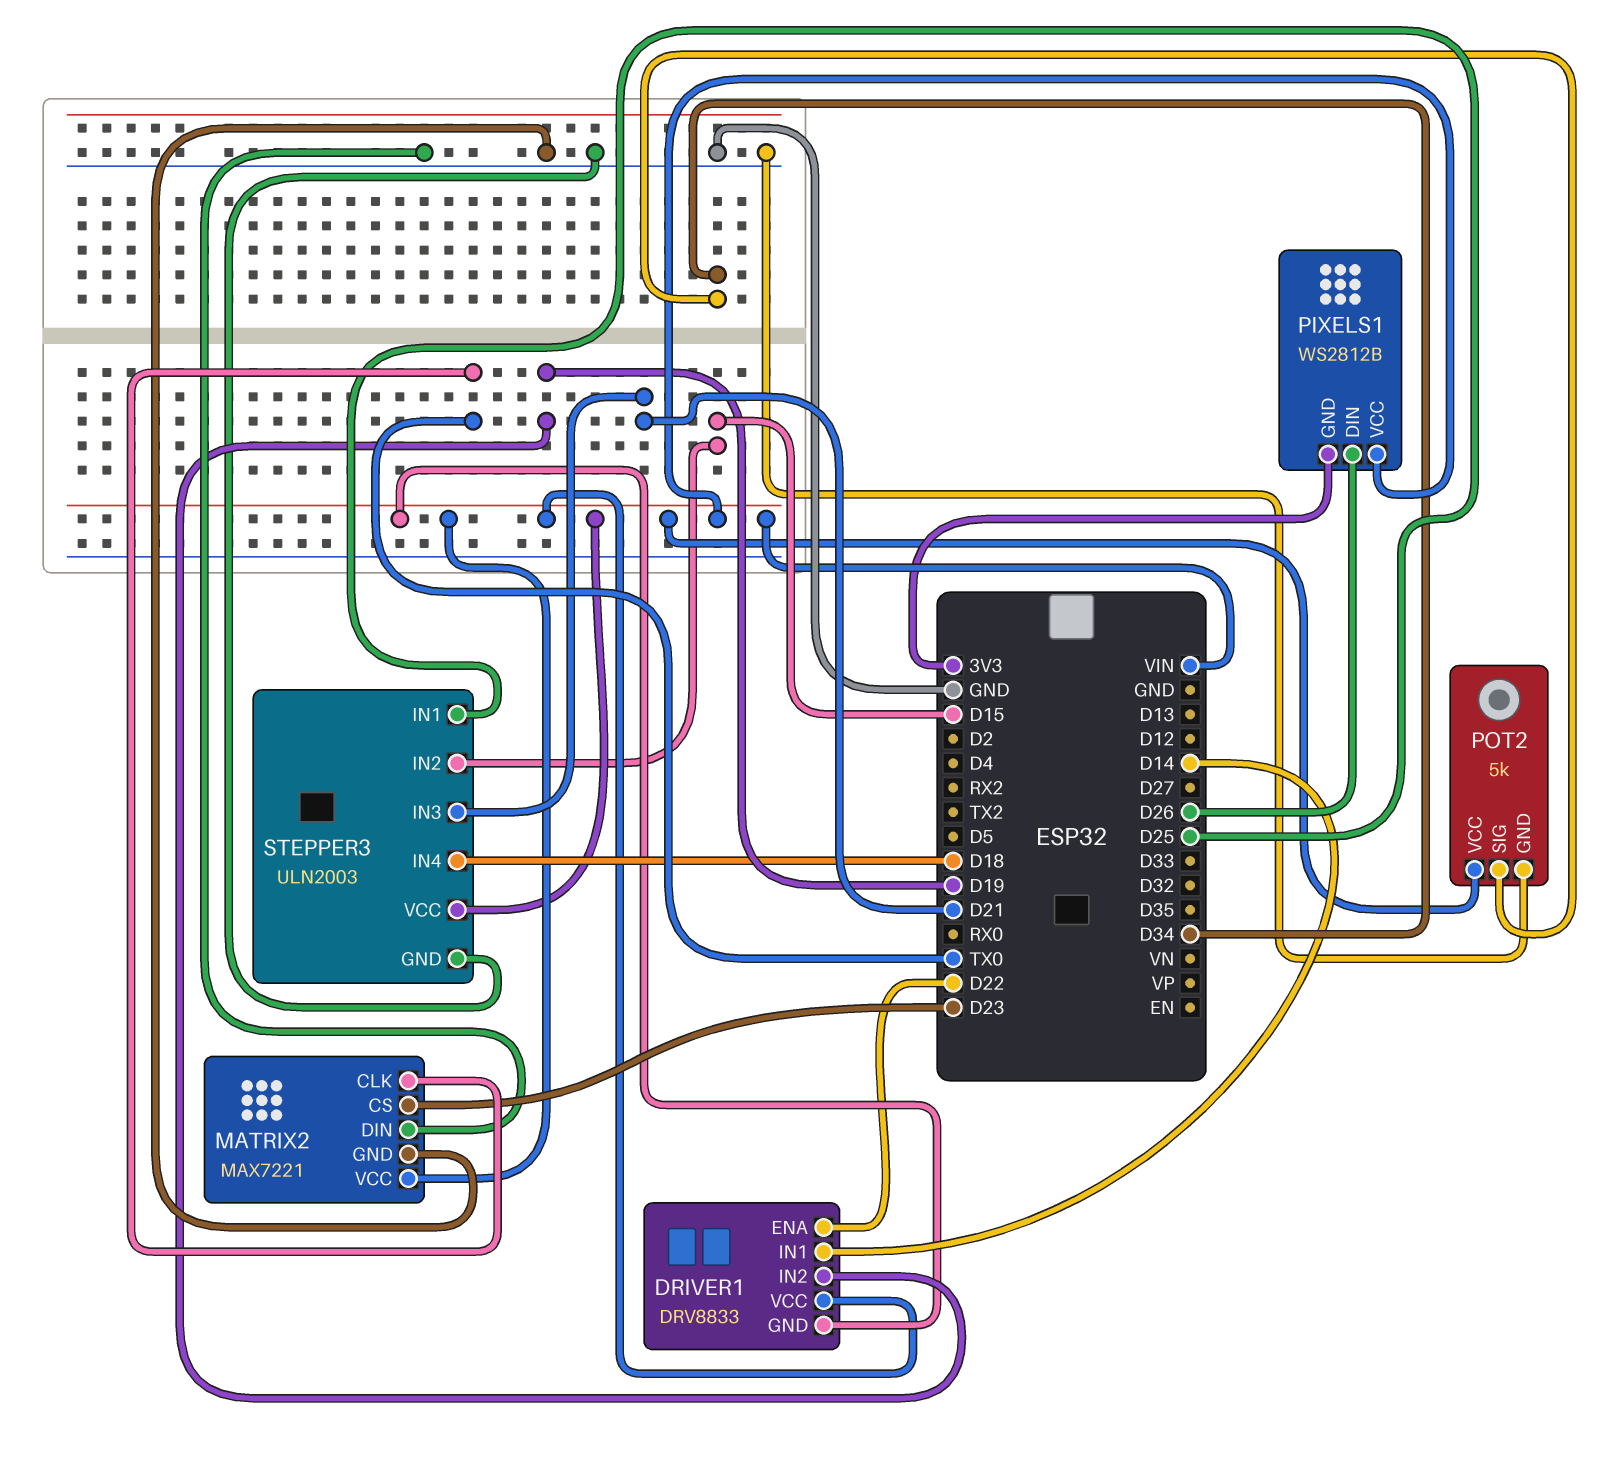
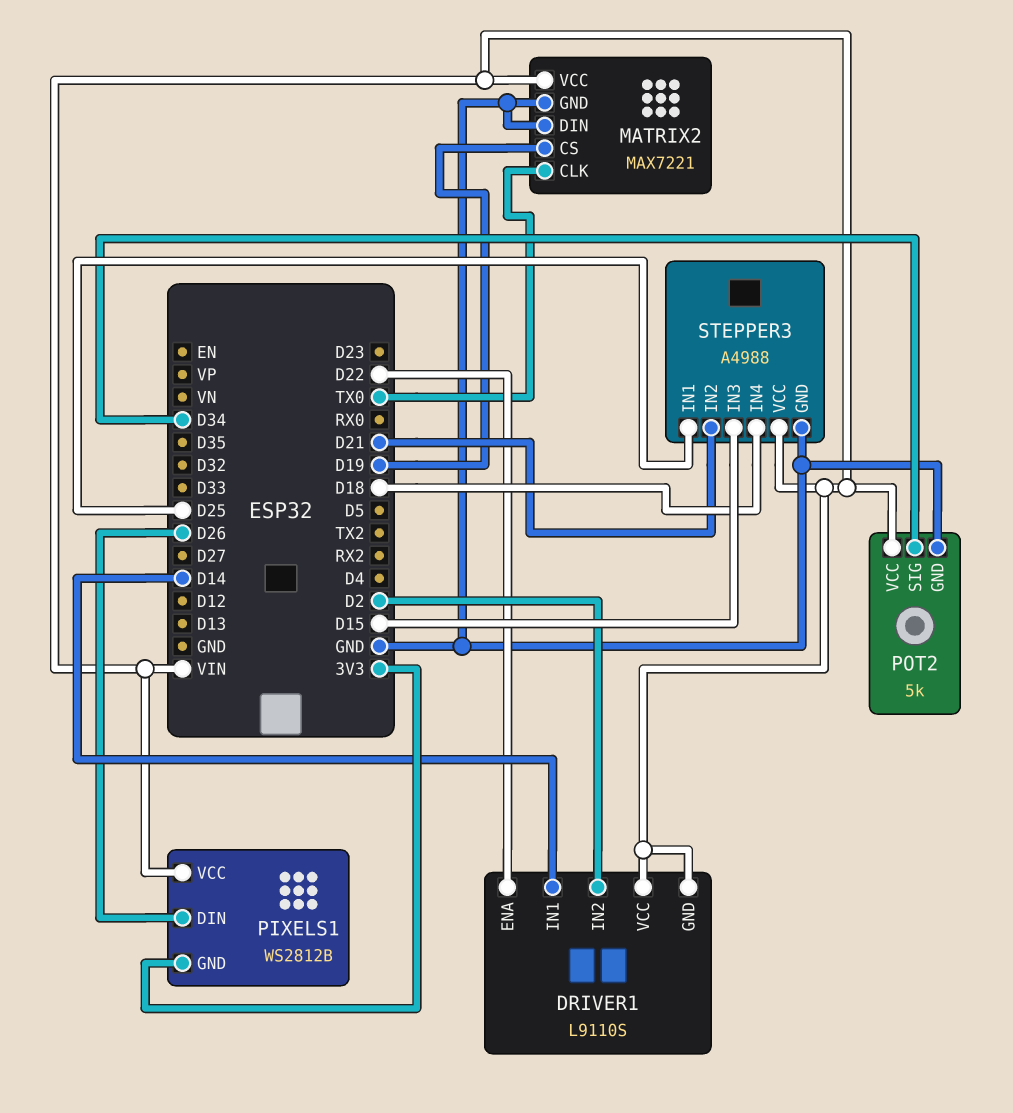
DRIVER1: DRV8833 -> L9110S
DRIVER1 pin IN2: D19 -> D2
MATRIX2 pin CS: D23 -> D19
STEPPER3: ULN2003 -> A4988
STEPPER3 pin IN2: D15 -> D21
STEPPER3 pin IN3: D21 -> D15

